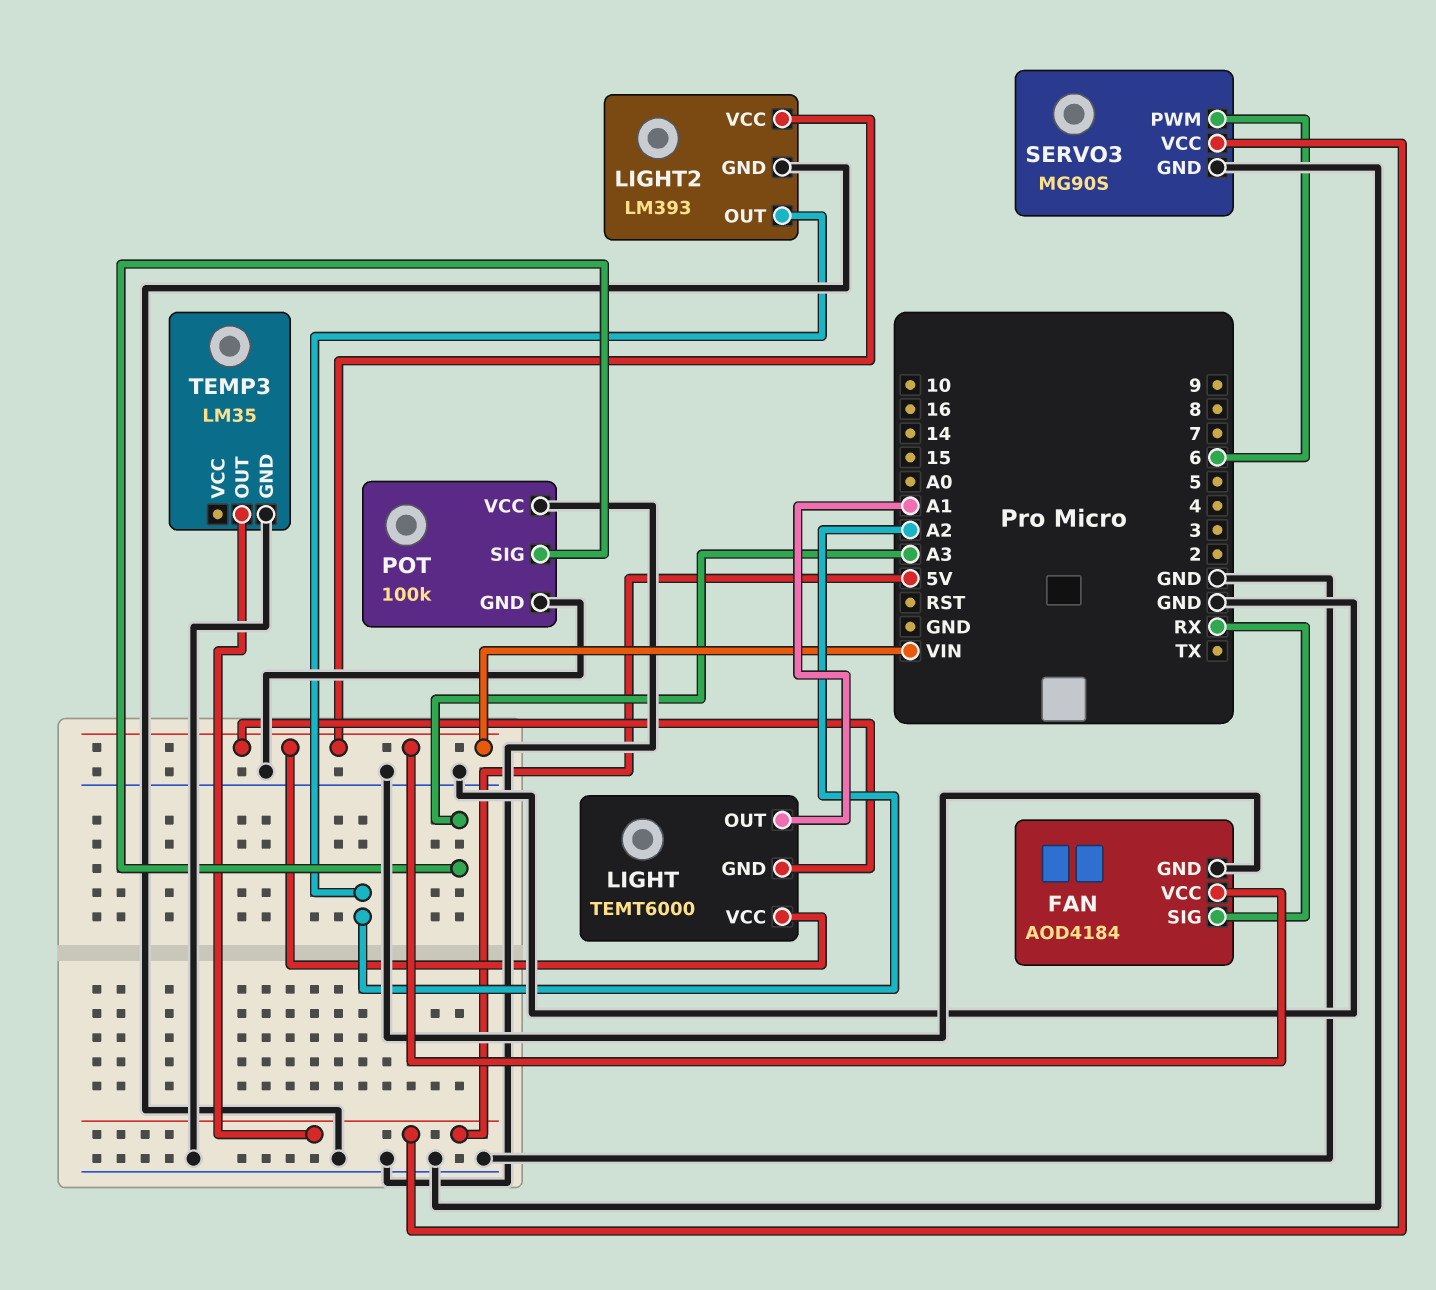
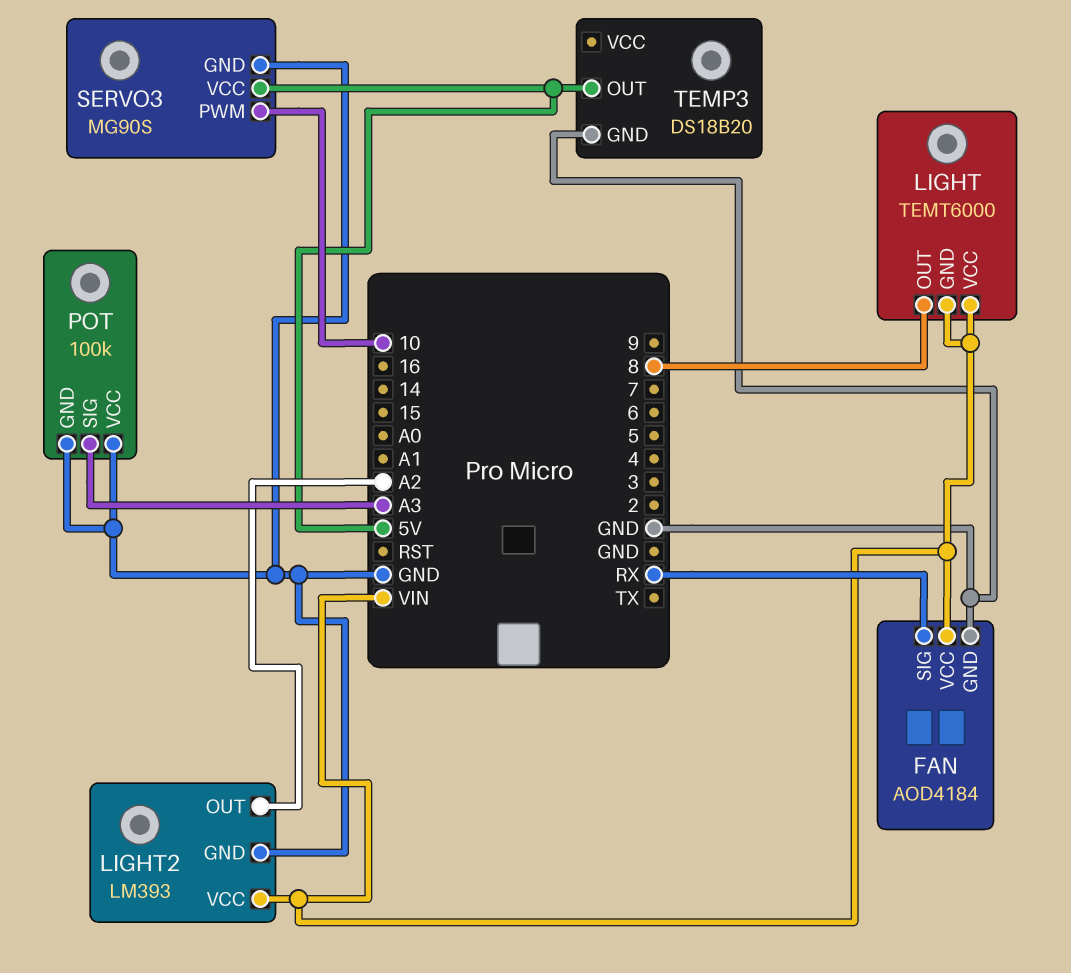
LIGHT pin OUT: A1 -> 8
SERVO3 pin PWM: 6 -> 10
TEMP3: LM35 -> DS18B20

